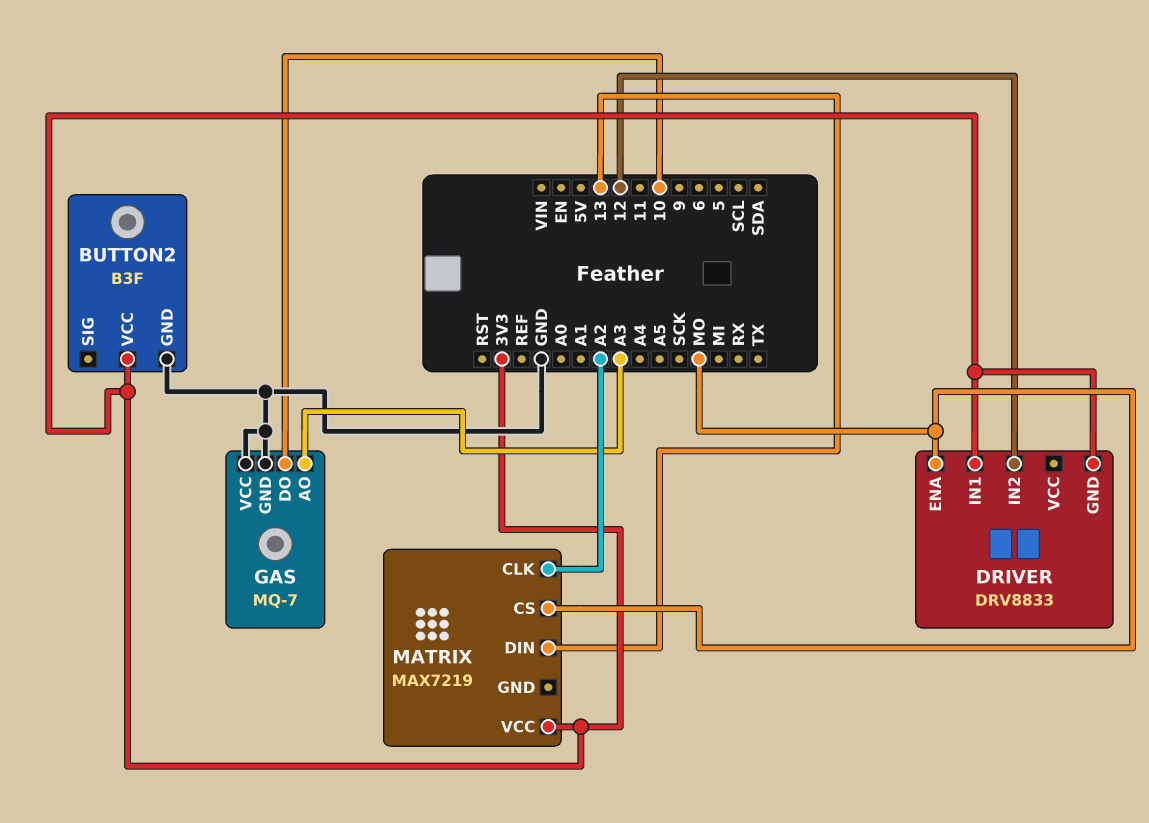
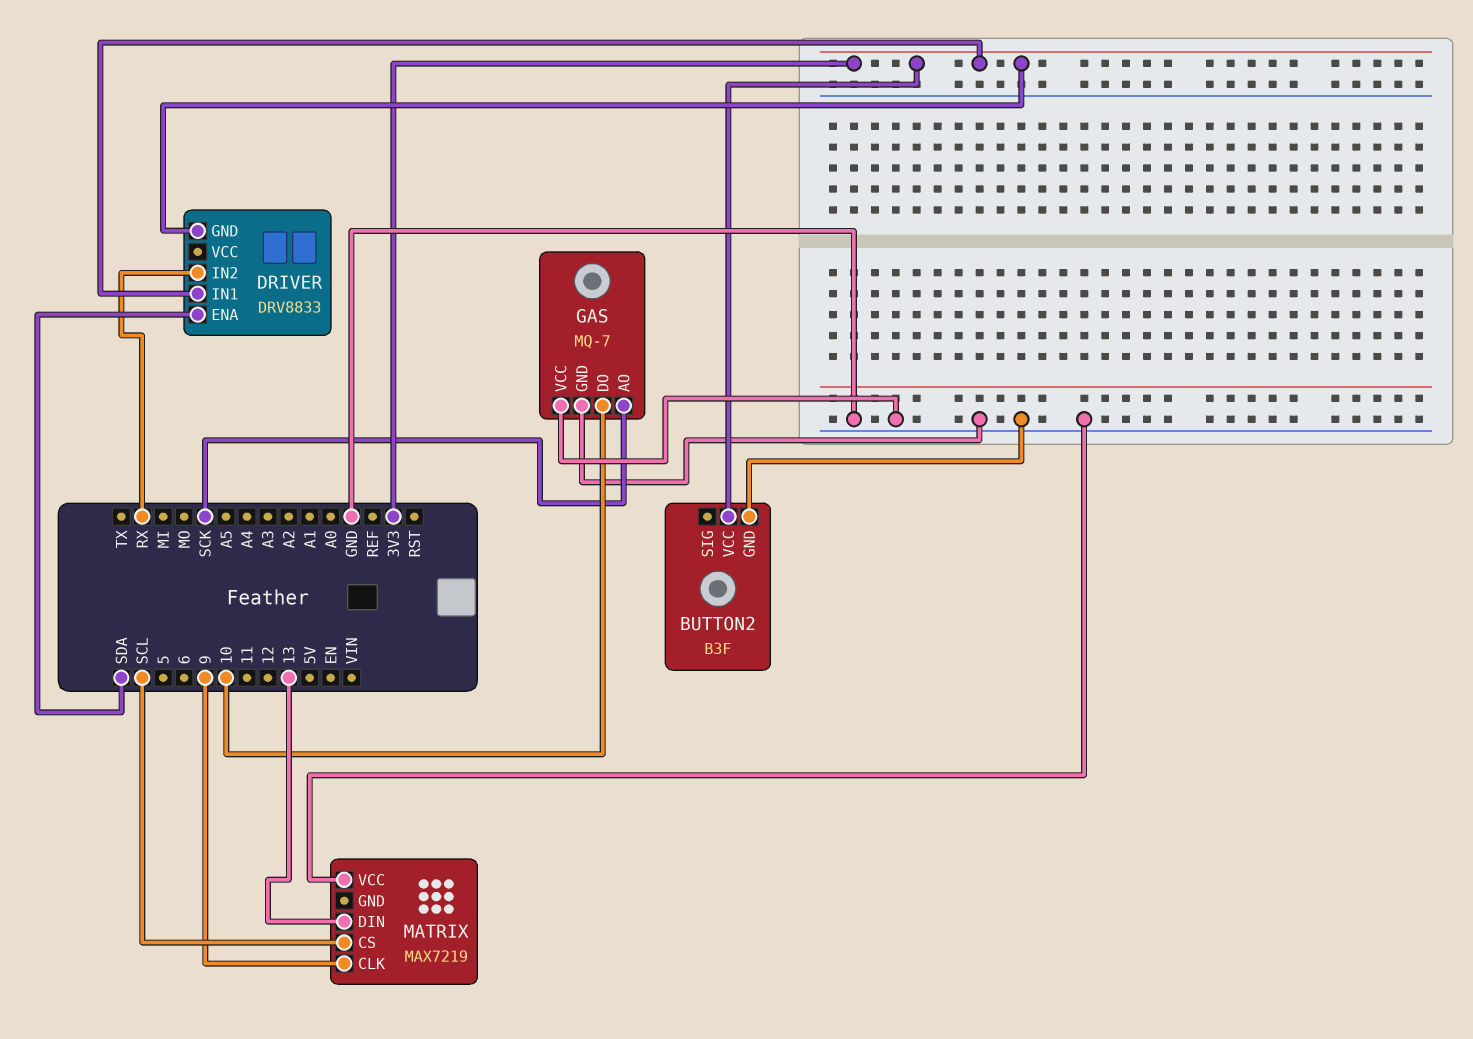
DRIVER pin ENA: MO -> SDA
DRIVER pin IN2: 12 -> RX
GAS pin AO: A3 -> SCK
MATRIX pin CLK: A2 -> 9
MATRIX pin CS: MO -> SCL
MATRIX pin VCC: 3V3 -> GND

